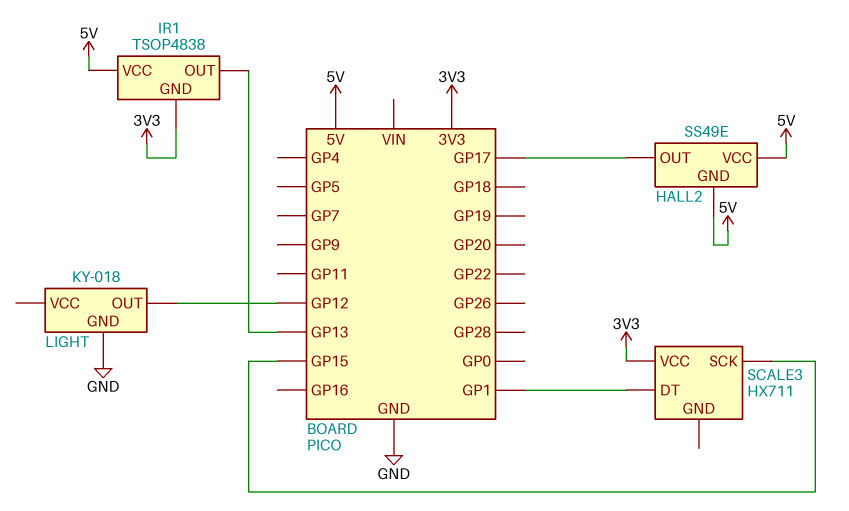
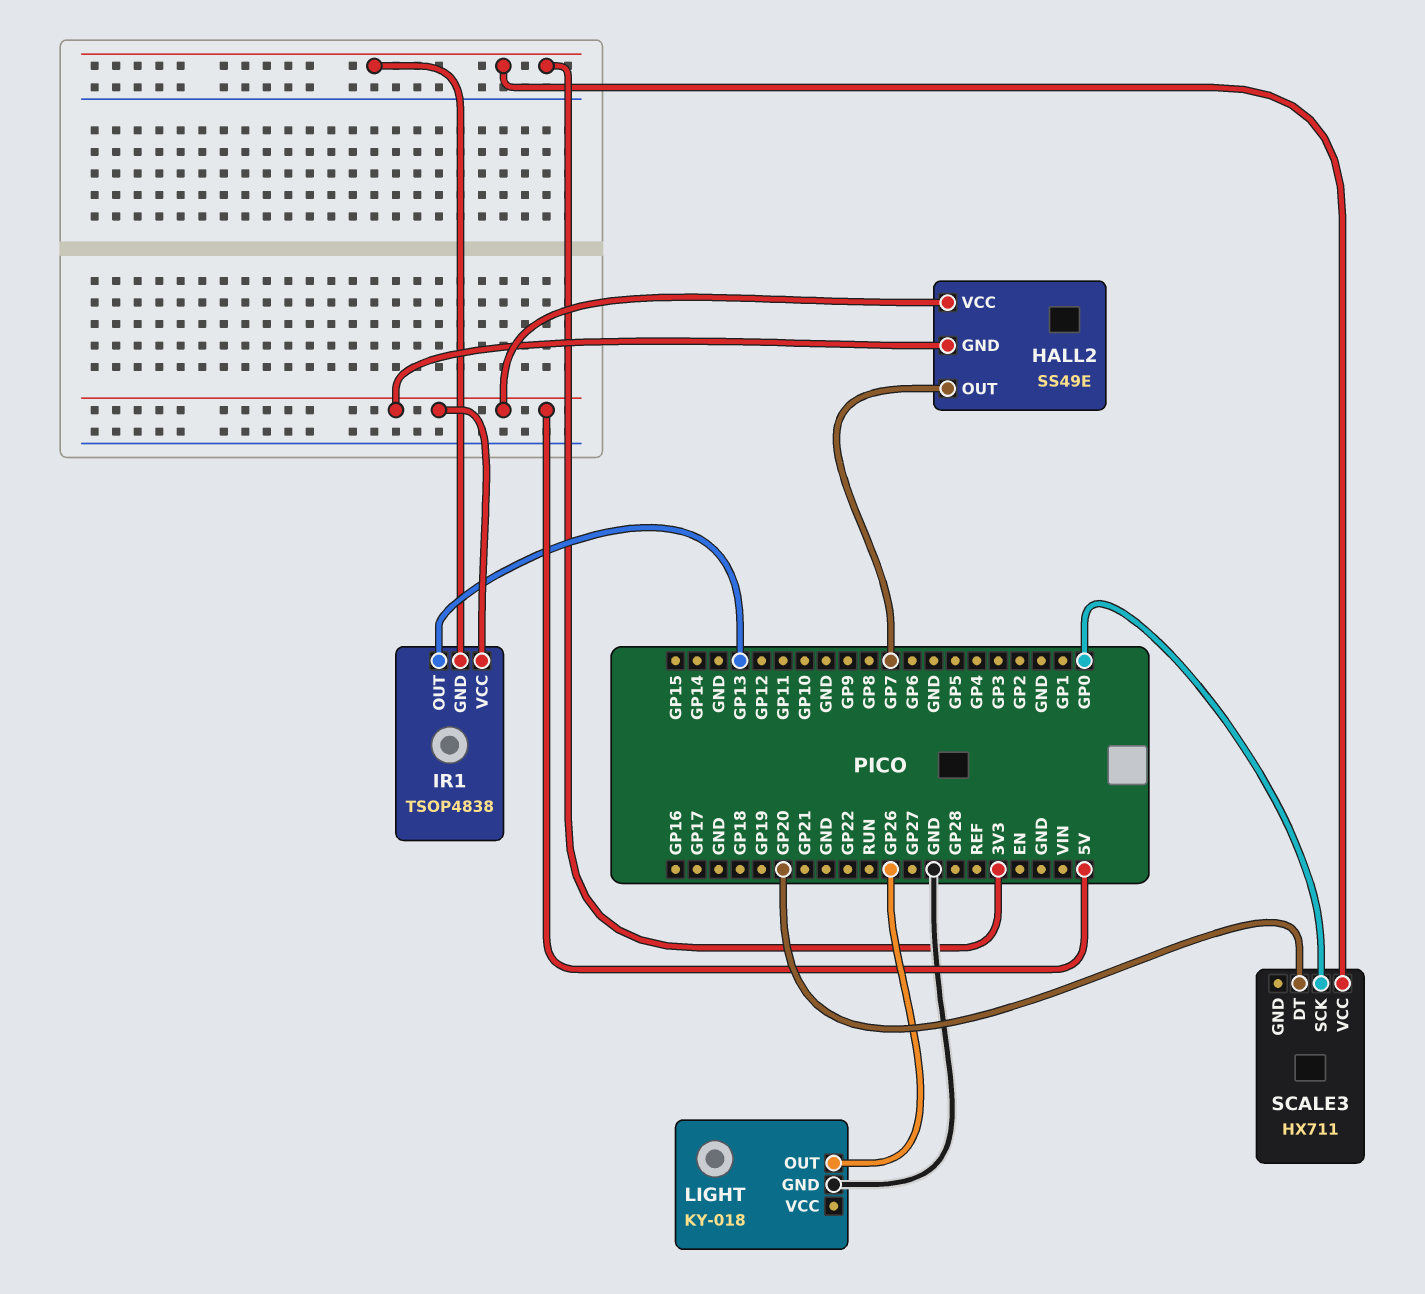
HALL2 pin OUT: GP17 -> GP7
LIGHT pin OUT: GP12 -> GP26
SCALE3 pin DT: GP1 -> GP20
SCALE3 pin SCK: GP15 -> GP0

